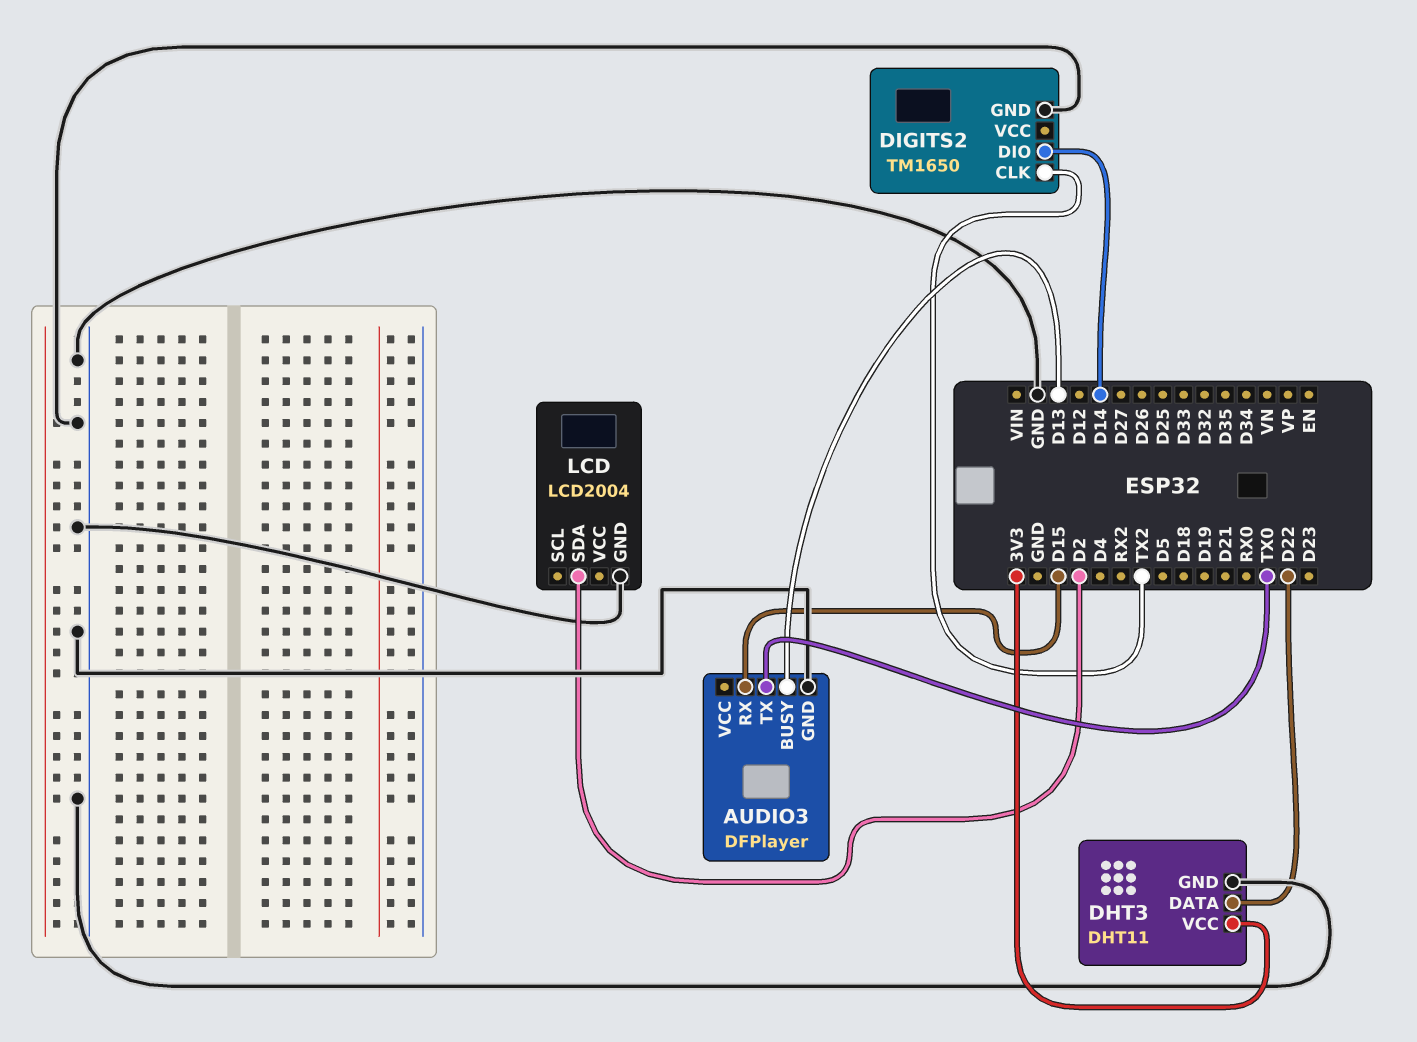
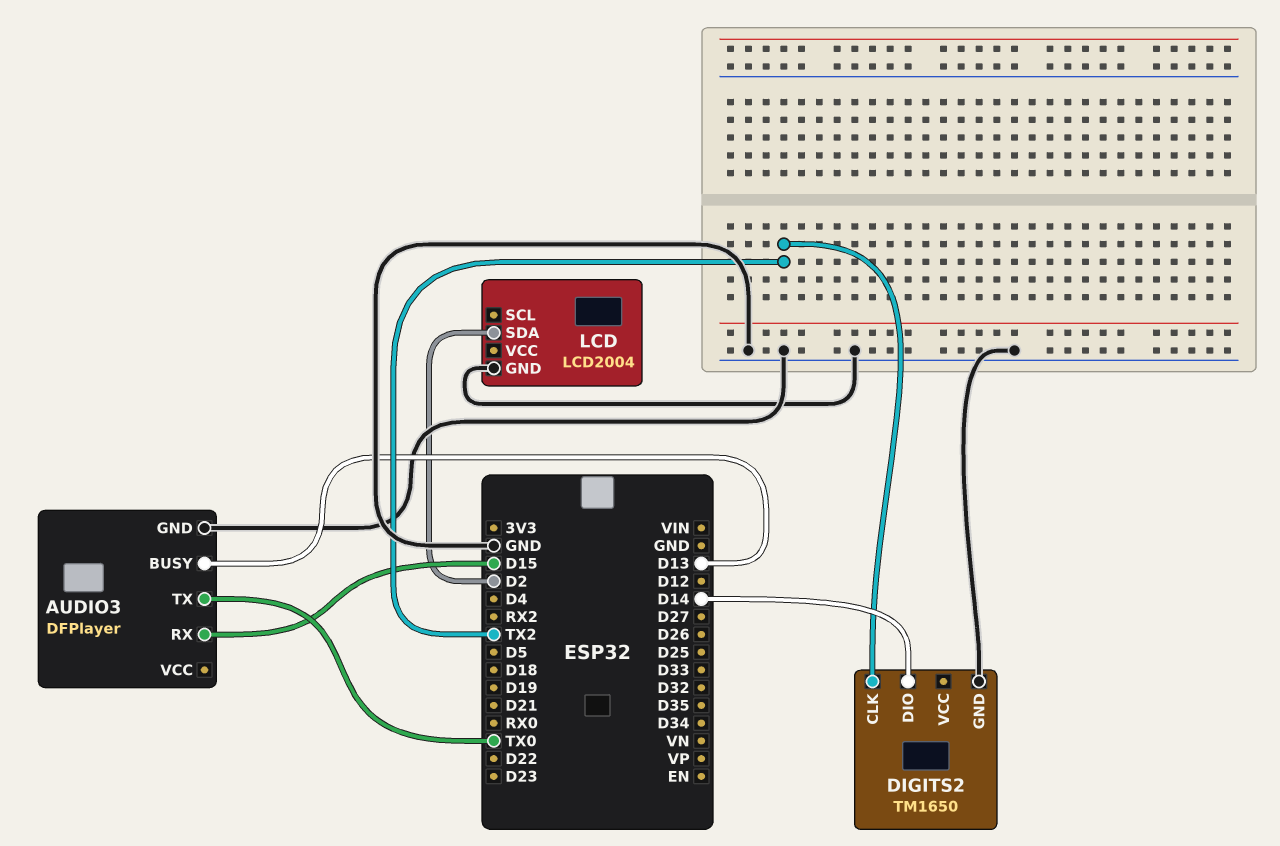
DHT3: DHT11 -> none
DHT3 pin DATA: D22 -> none
DHT3 pin GND: GND -> none
DHT3 pin VCC: 3V3 -> none

